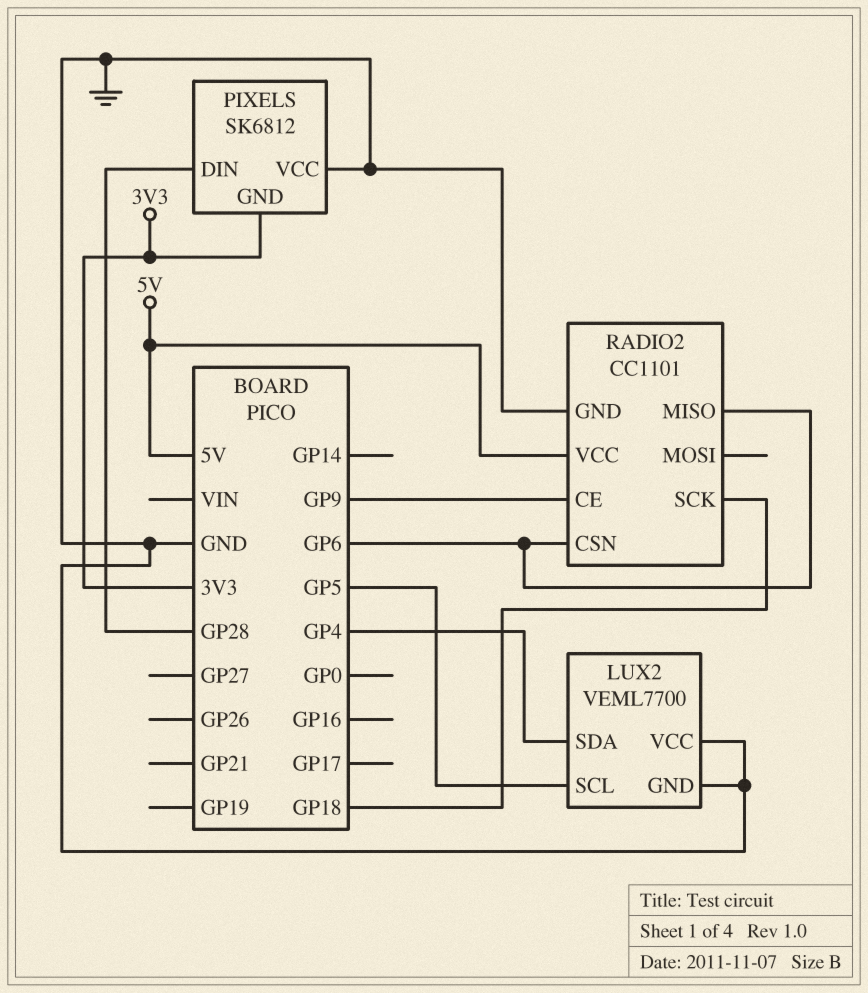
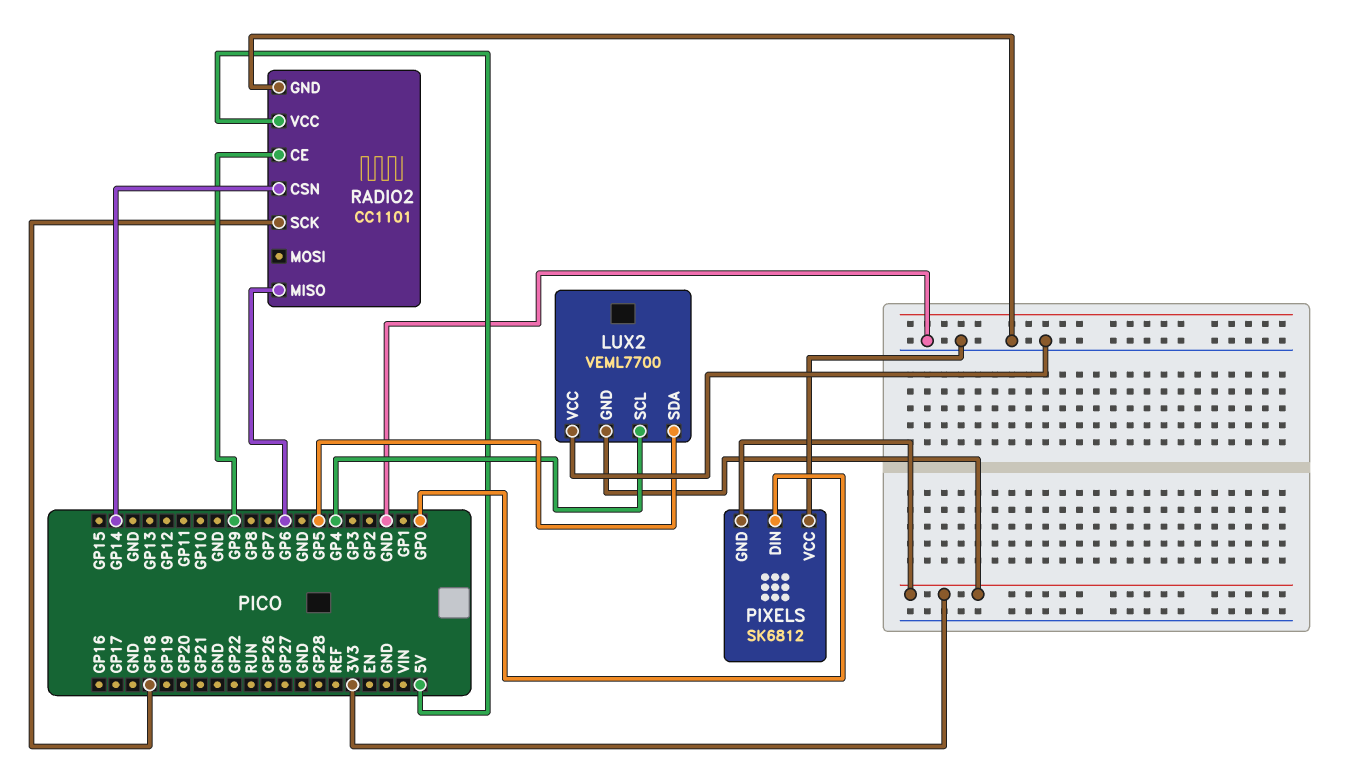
LUX2 pin GND: GND -> 3V3
LUX2 pin SCL: GP5 -> GP4
LUX2 pin SDA: GP4 -> GP5
PIXELS pin DIN: GP28 -> GP0
RADIO2 pin CSN: GP6 -> GP14

